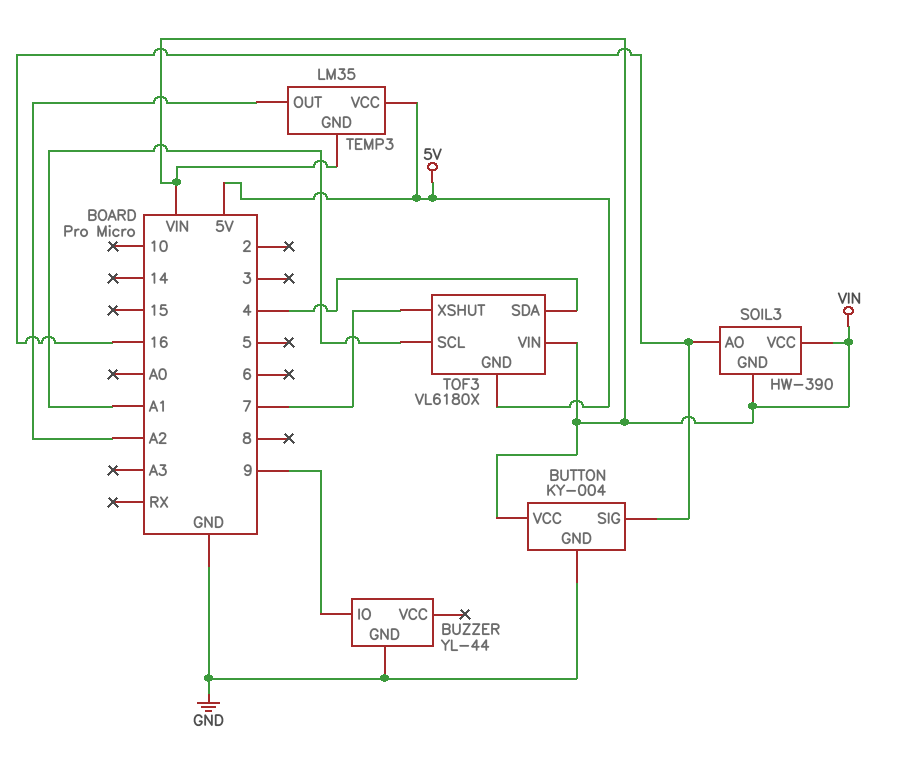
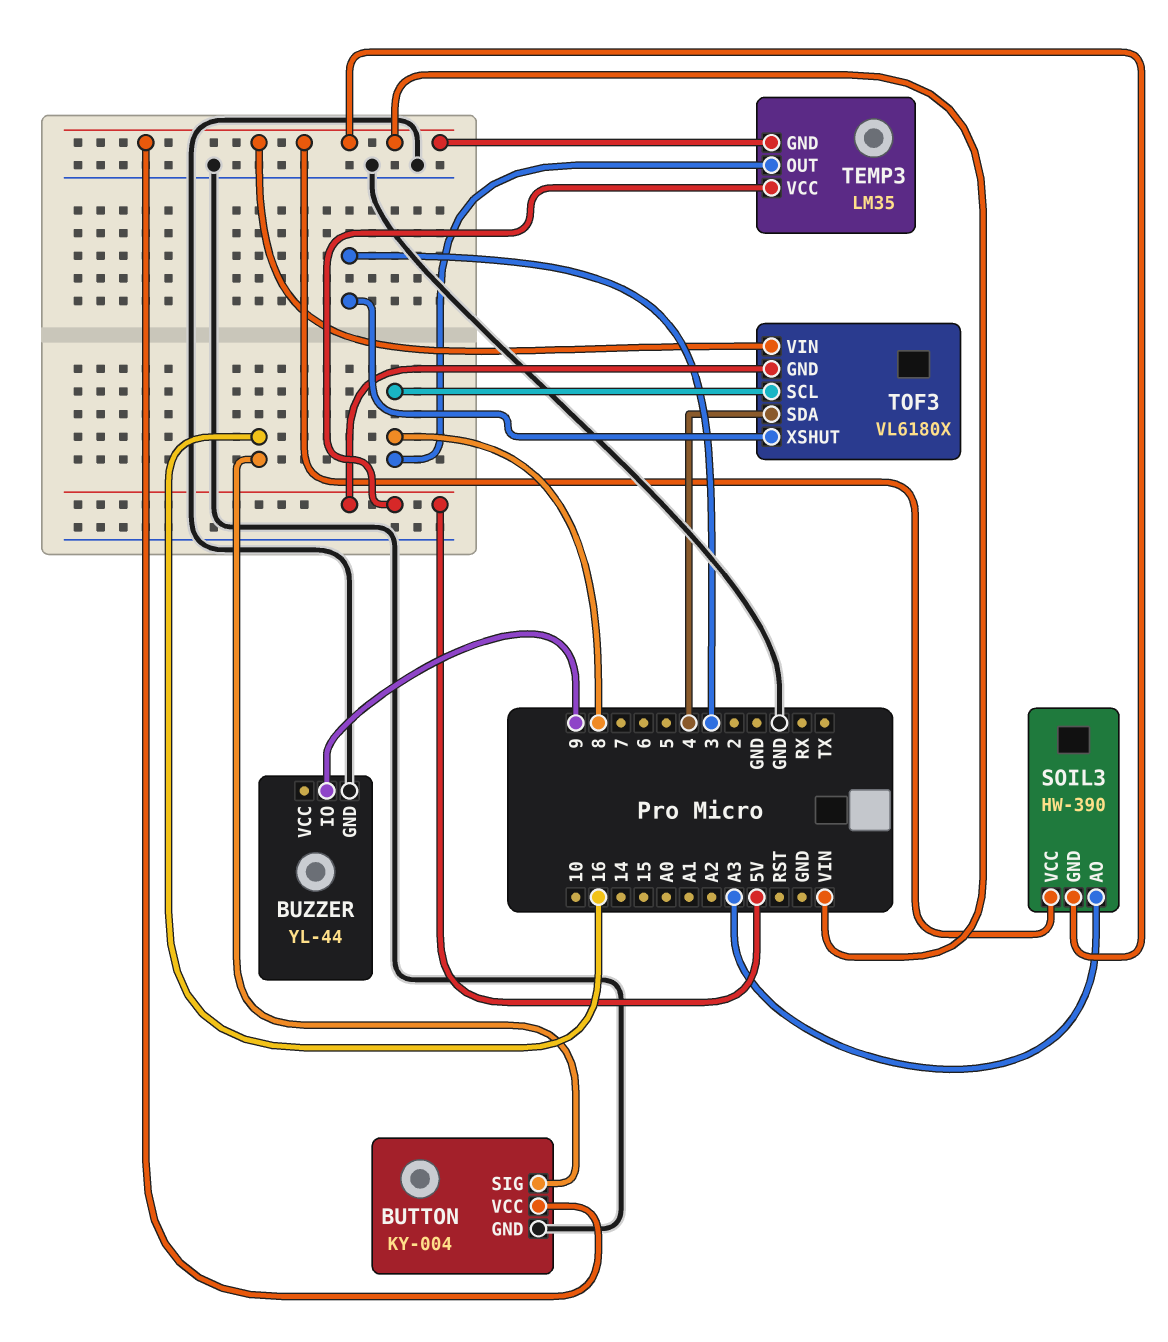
SOIL3 pin AO: 16 -> A3
TEMP3 pin OUT: A2 -> 8
TOF3 pin SCL: A1 -> 8
TOF3 pin XSHUT: 7 -> 3

